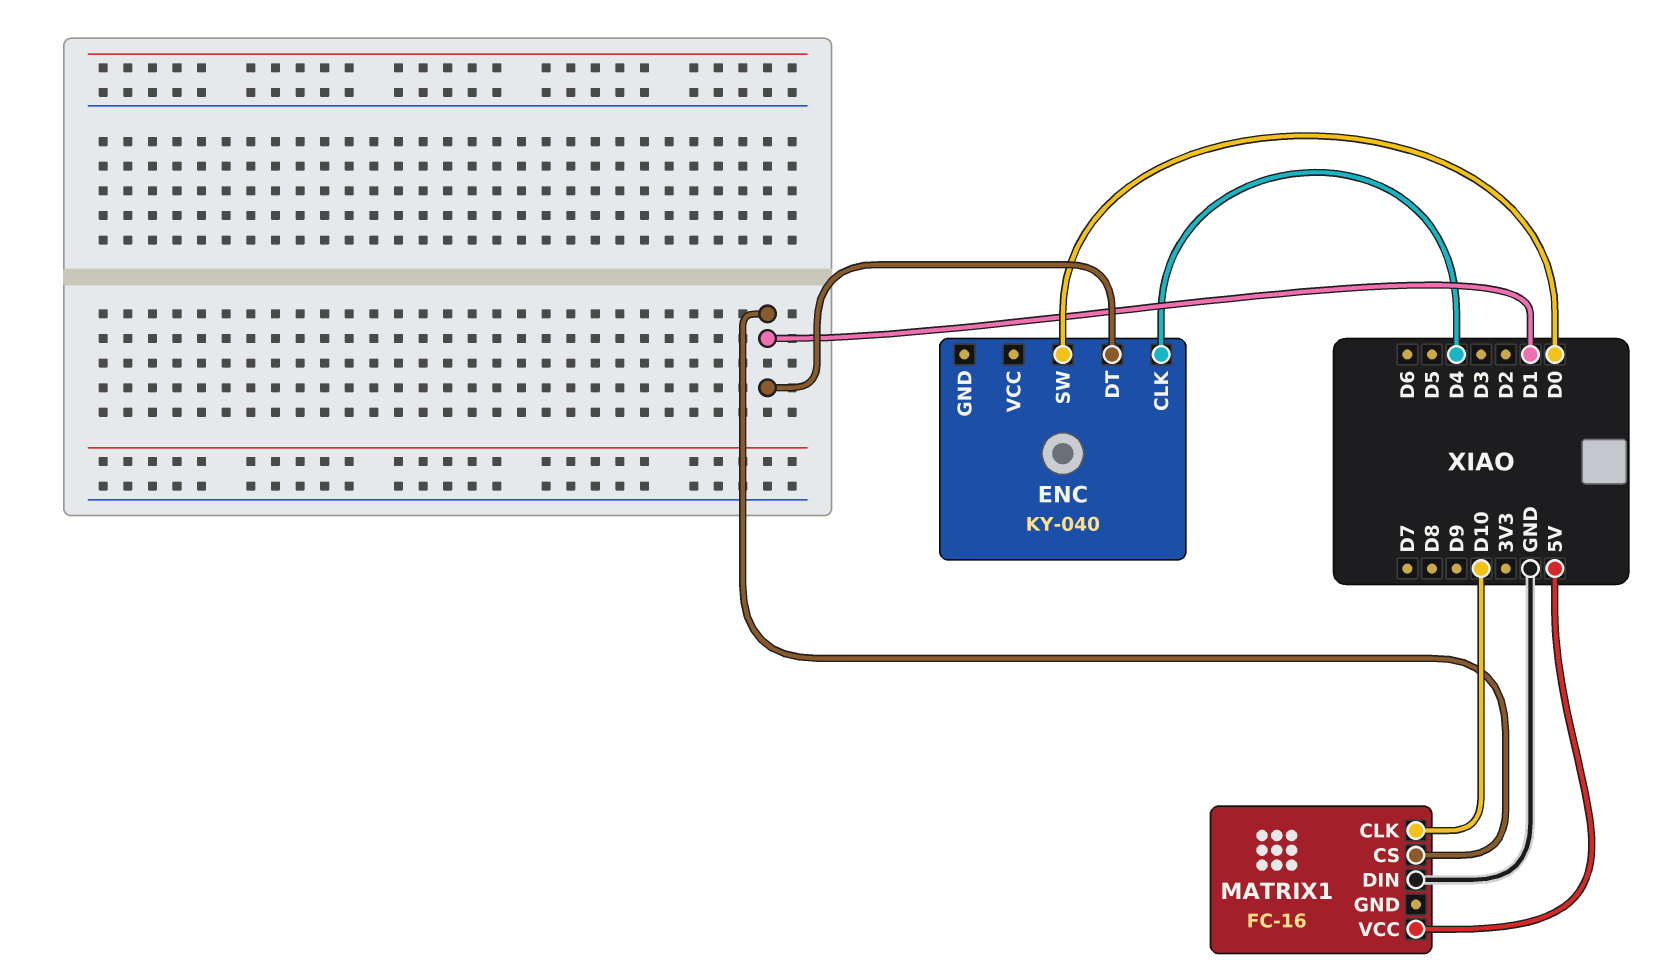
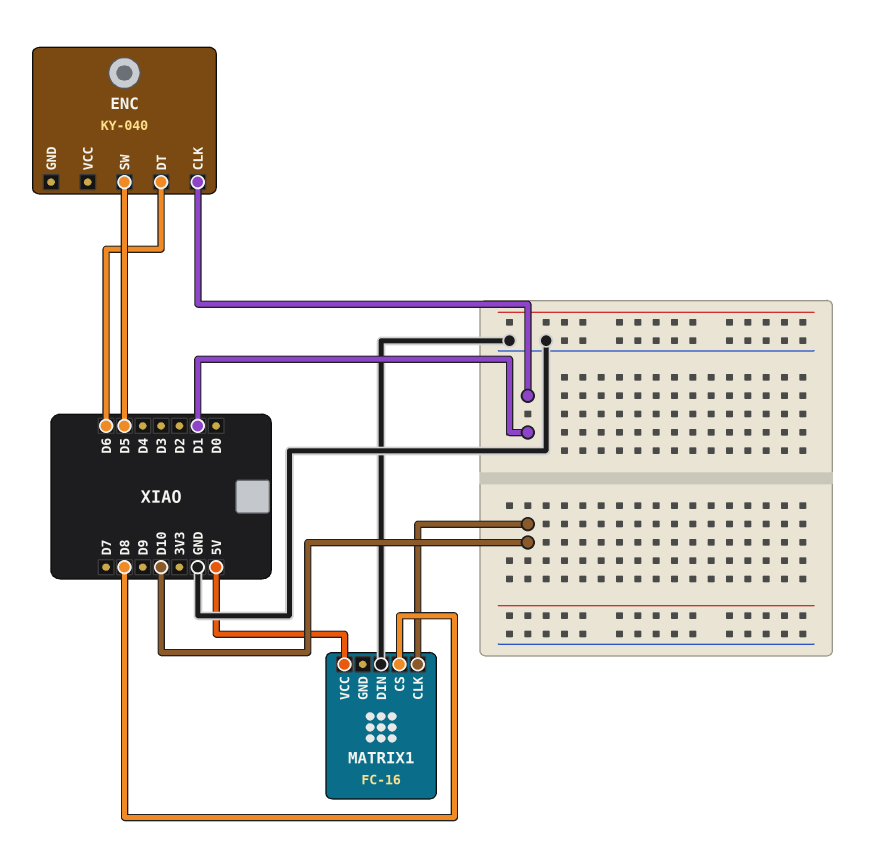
ENC pin CLK: D4 -> D1
ENC pin DT: D1 -> D6
ENC pin SW: D0 -> D5
MATRIX1 pin CS: D1 -> D8

